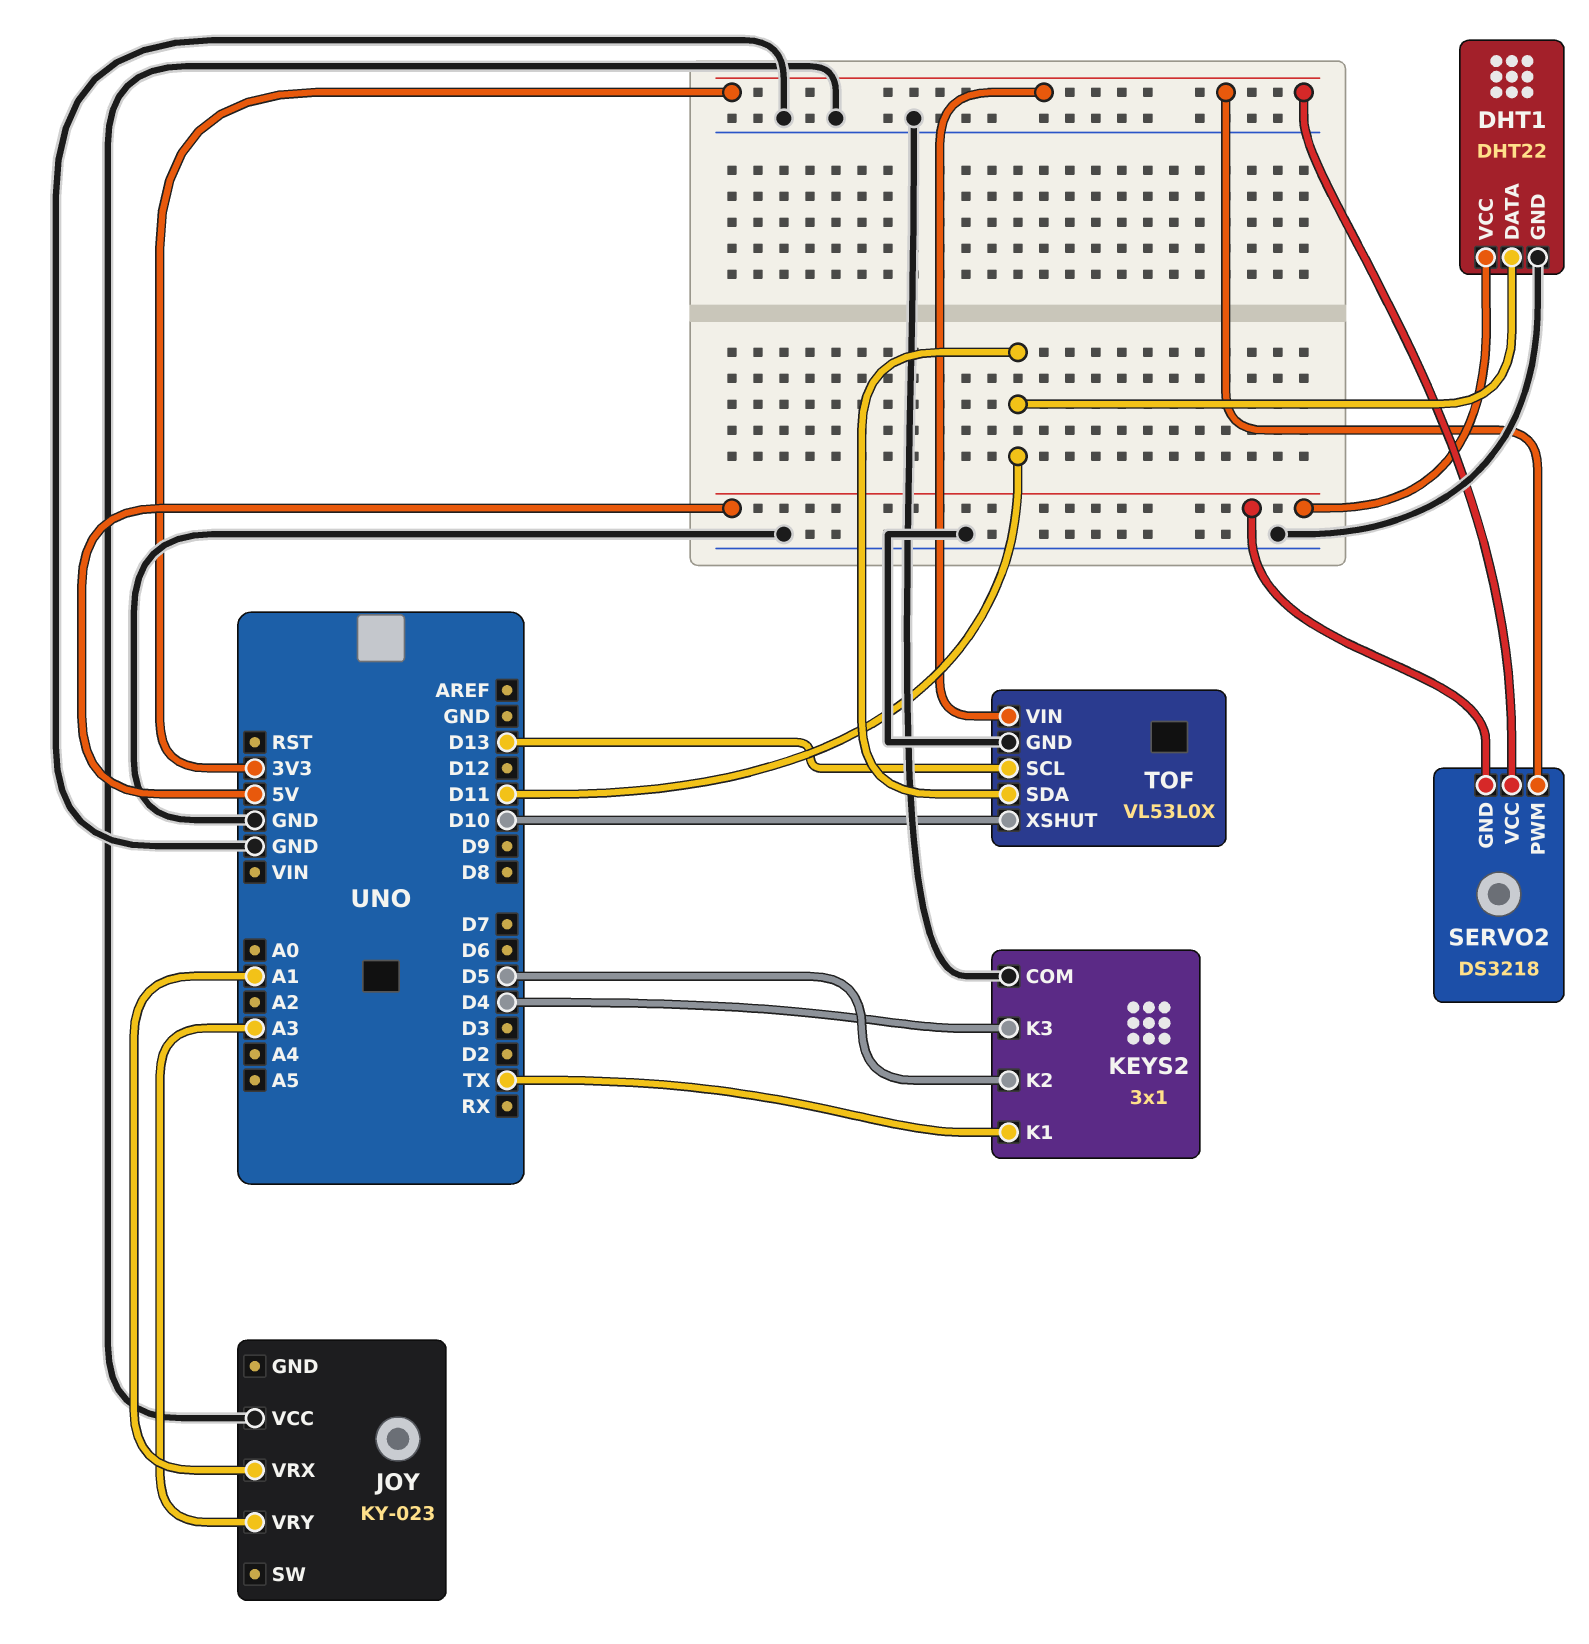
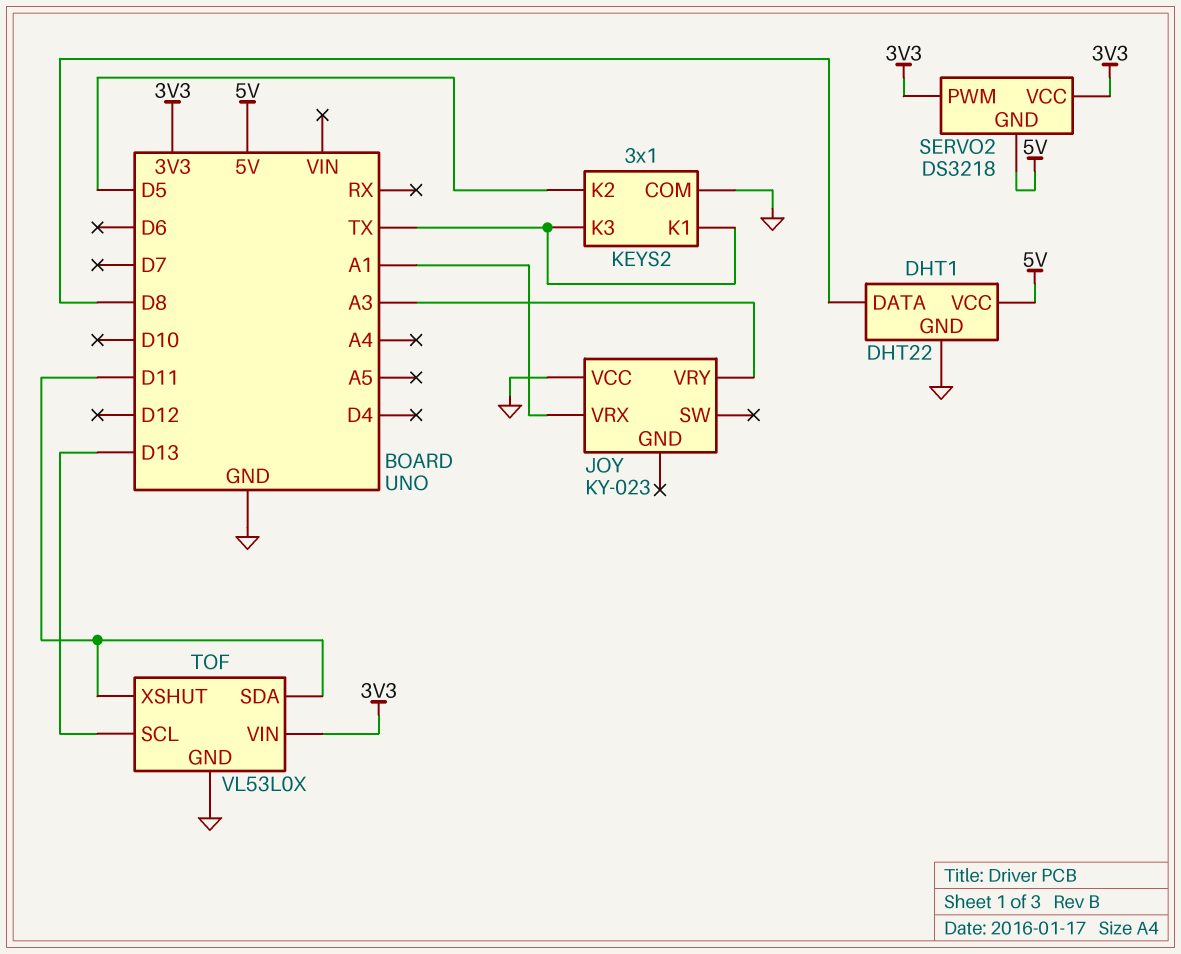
DHT1 pin DATA: D11 -> D8
KEYS2 pin K3: D4 -> TX
TOF pin XSHUT: D10 -> D11

